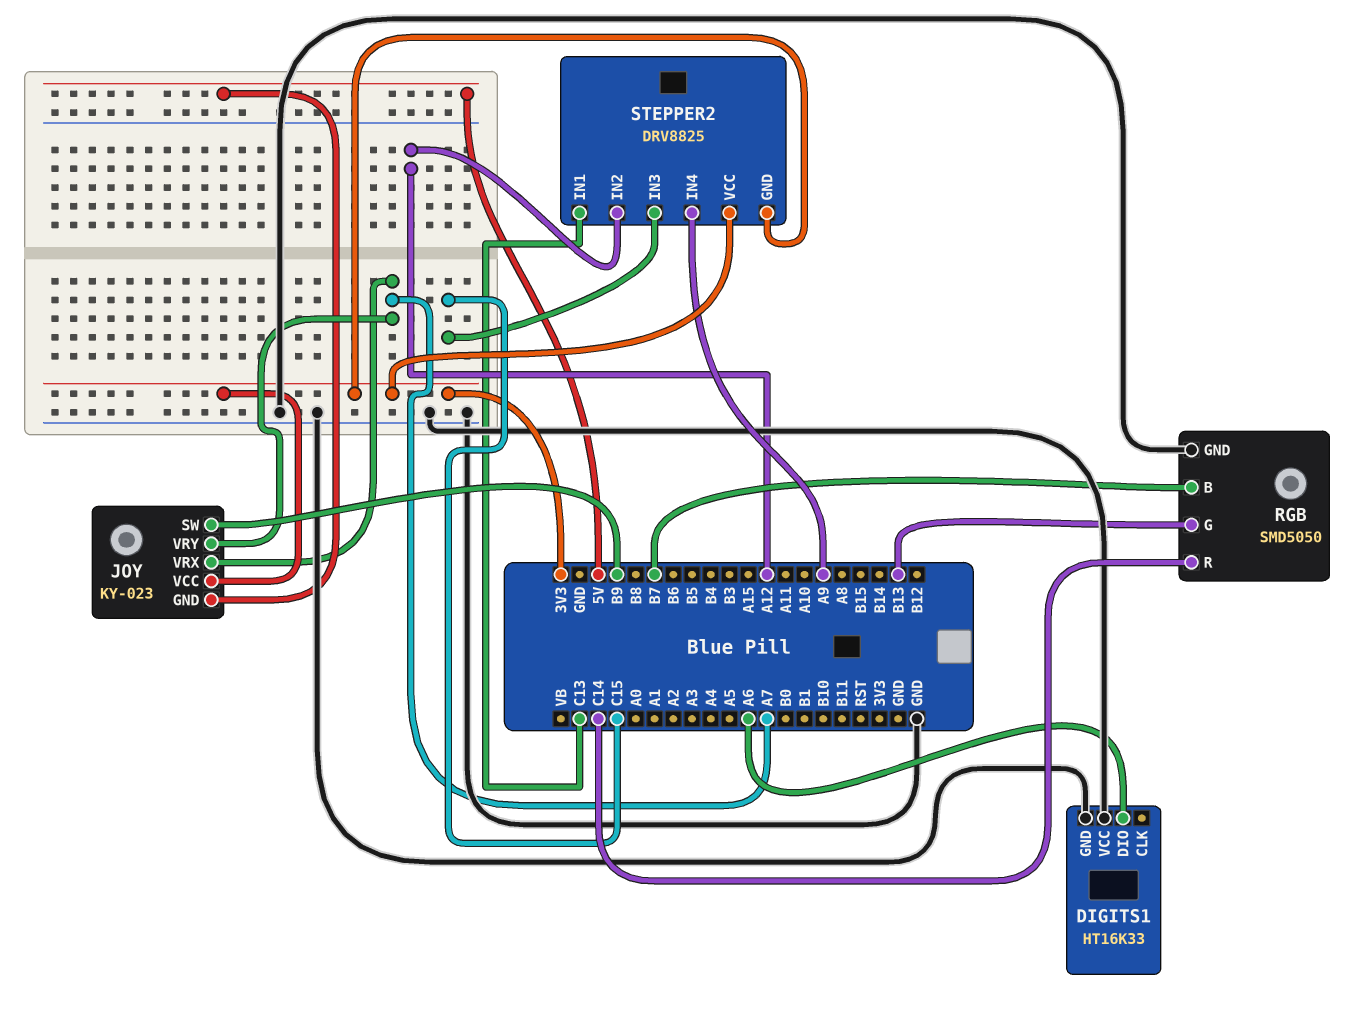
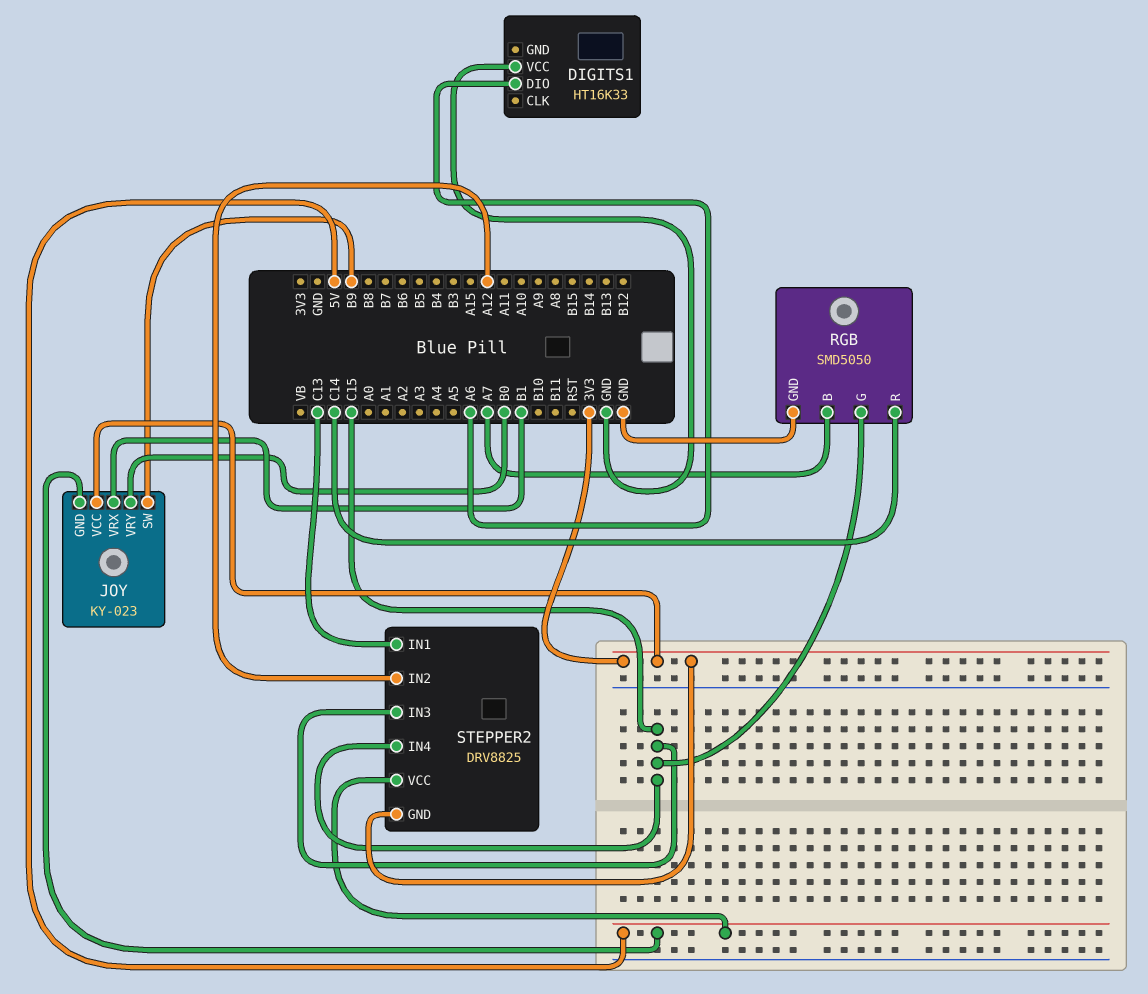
DIGITS1 pin GND: GND -> none
JOY pin VRX: A7 -> B1
JOY pin VRY: A7 -> B0
RGB pin B: B7 -> A7
RGB pin G: B13 -> C15
STEPPER2 pin IN4: A9 -> C15
STEPPER2 pin VCC: 3V3 -> 5V

